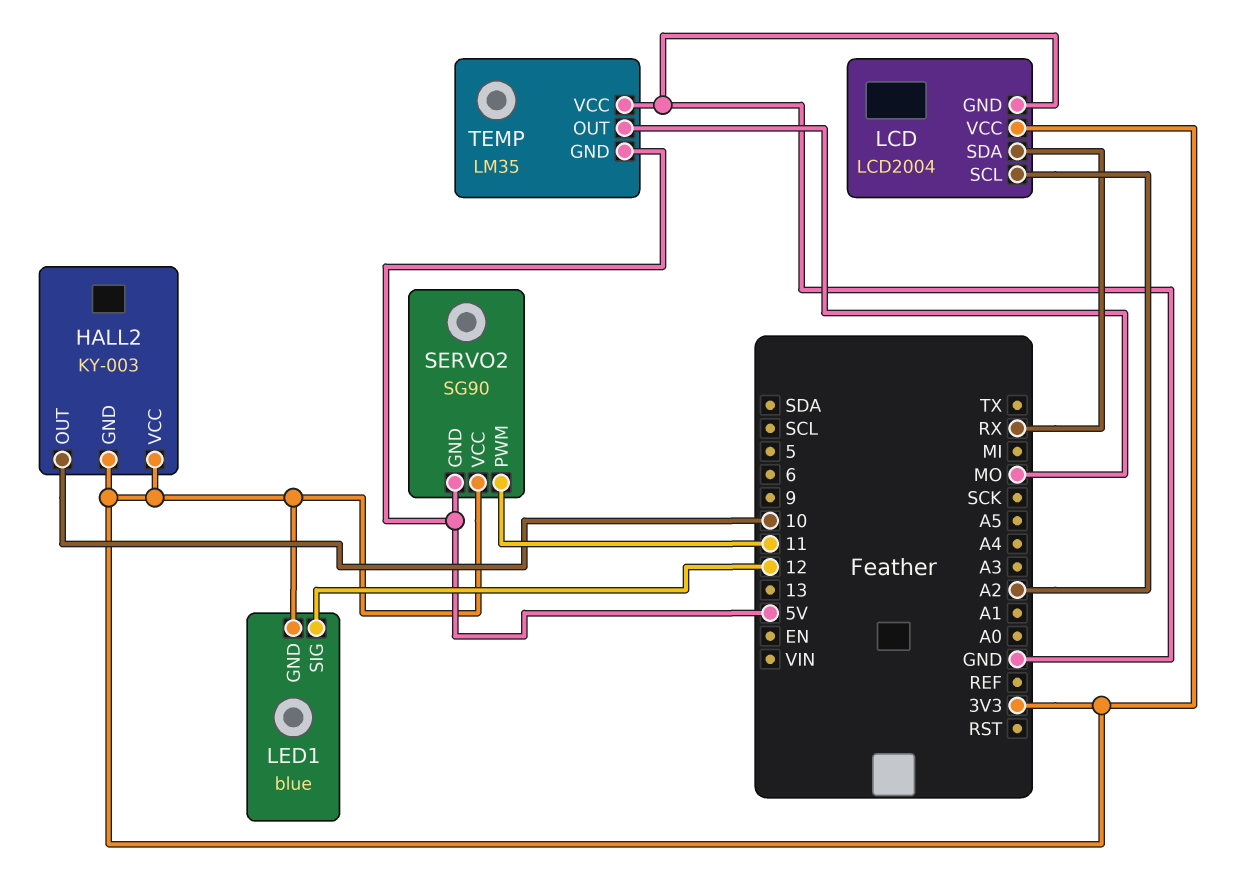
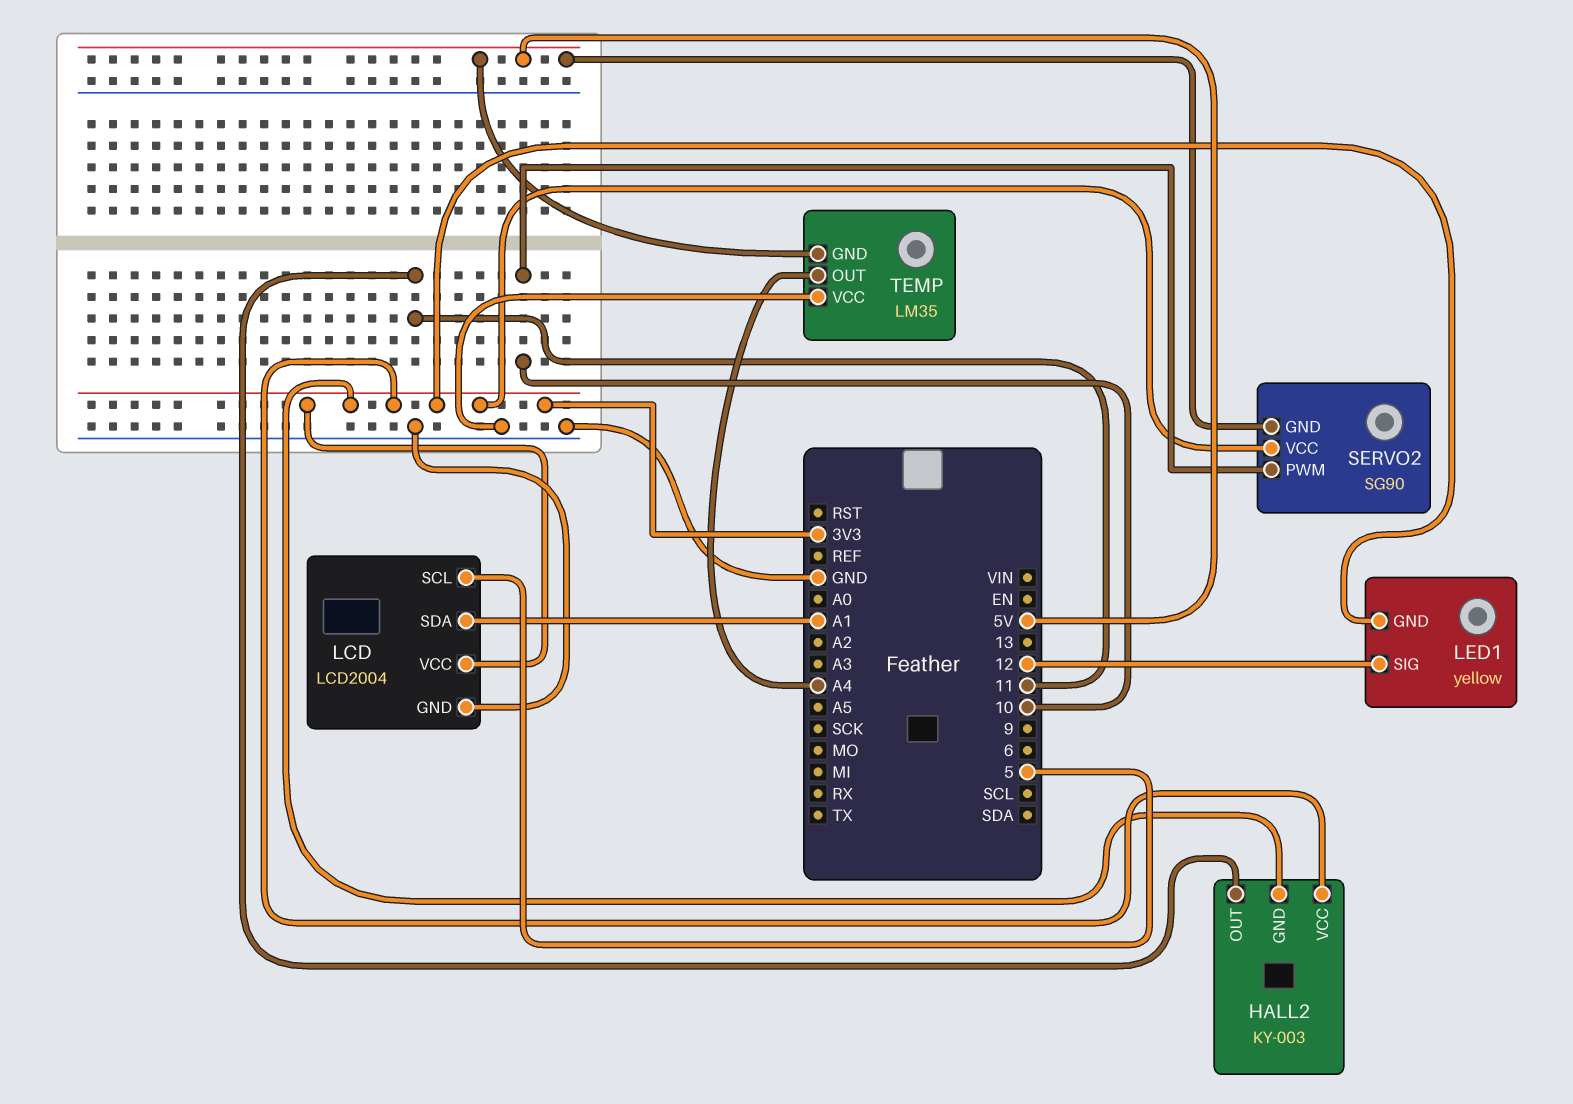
HALL2 pin OUT: 10 -> 11
LCD pin SCL: A2 -> 5
LCD pin SDA: RX -> A1
LED1: blue -> yellow
SERVO2 pin PWM: 11 -> 10
TEMP pin OUT: MO -> A4

